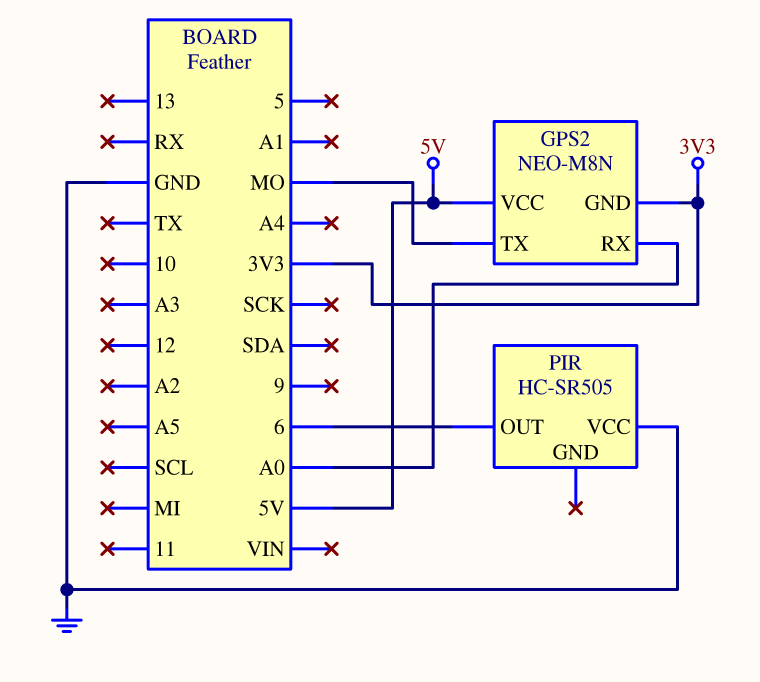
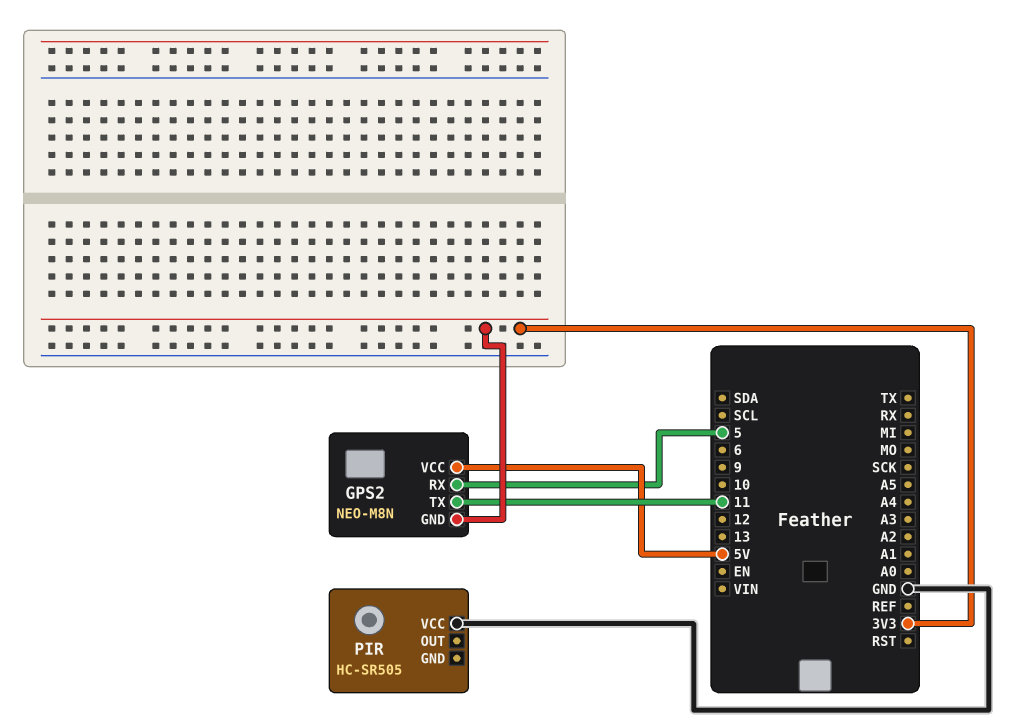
GPS2 pin RX: A0 -> 5
GPS2 pin TX: MO -> 11
PIR pin OUT: 6 -> none

